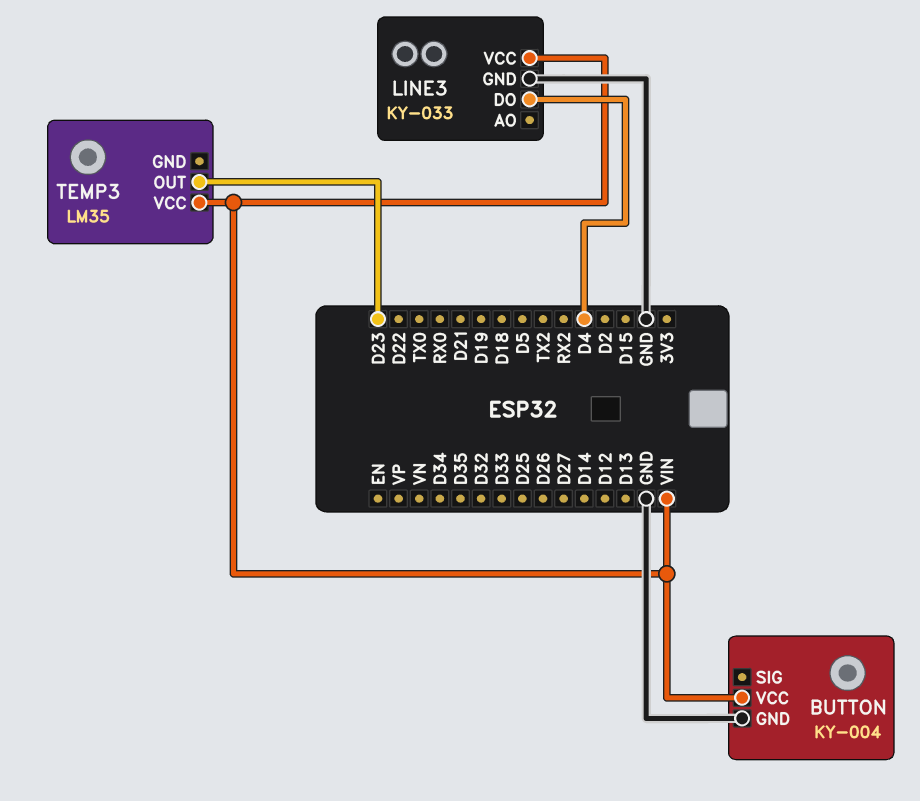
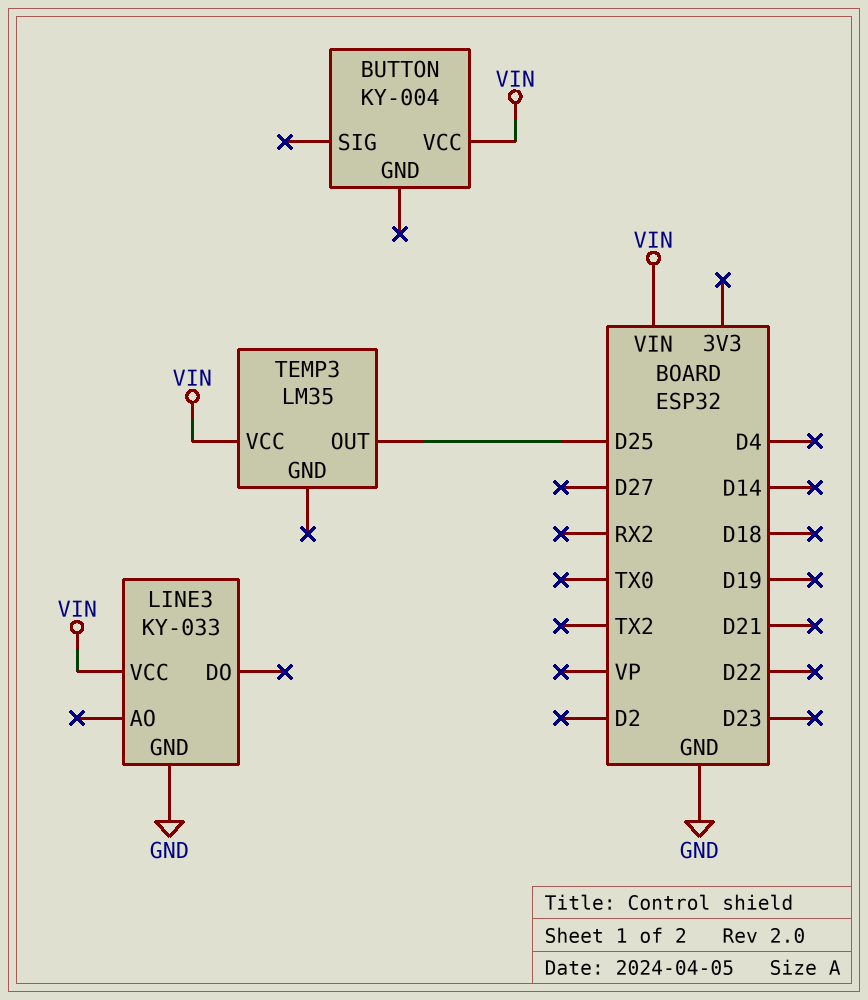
BUTTON pin GND: GND -> none
LINE3 pin DO: D4 -> none
TEMP3 pin OUT: D23 -> D25

